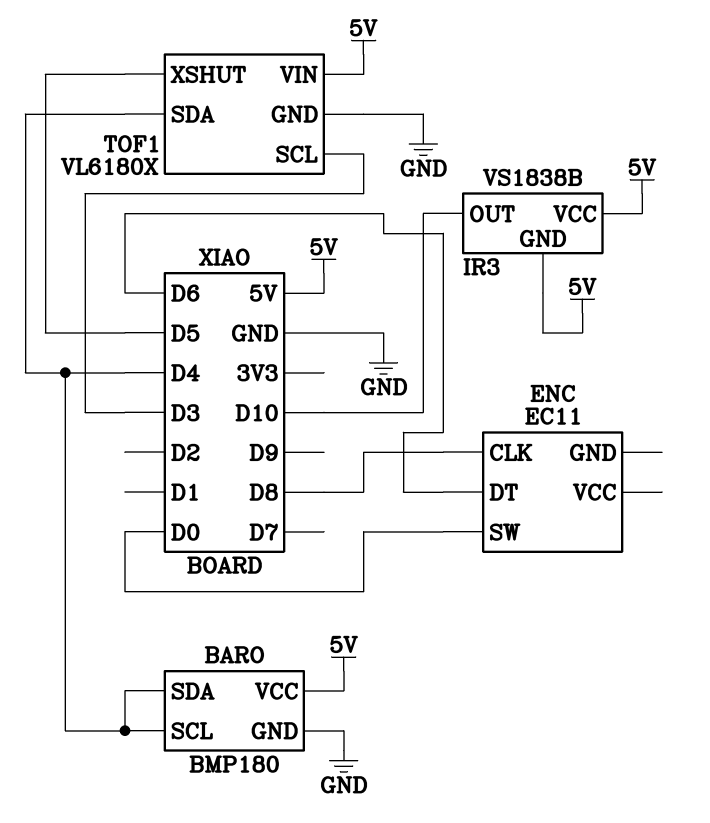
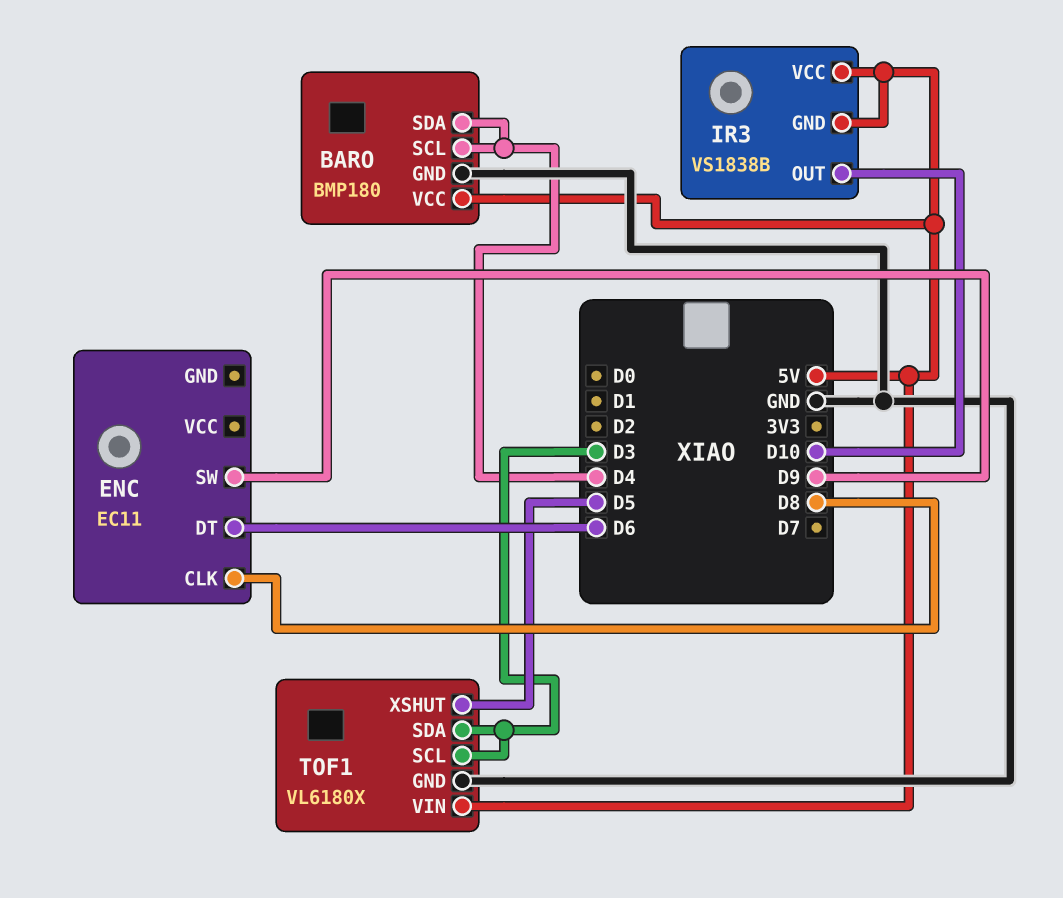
ENC pin SW: D0 -> D9
TOF1 pin SDA: D4 -> D3

